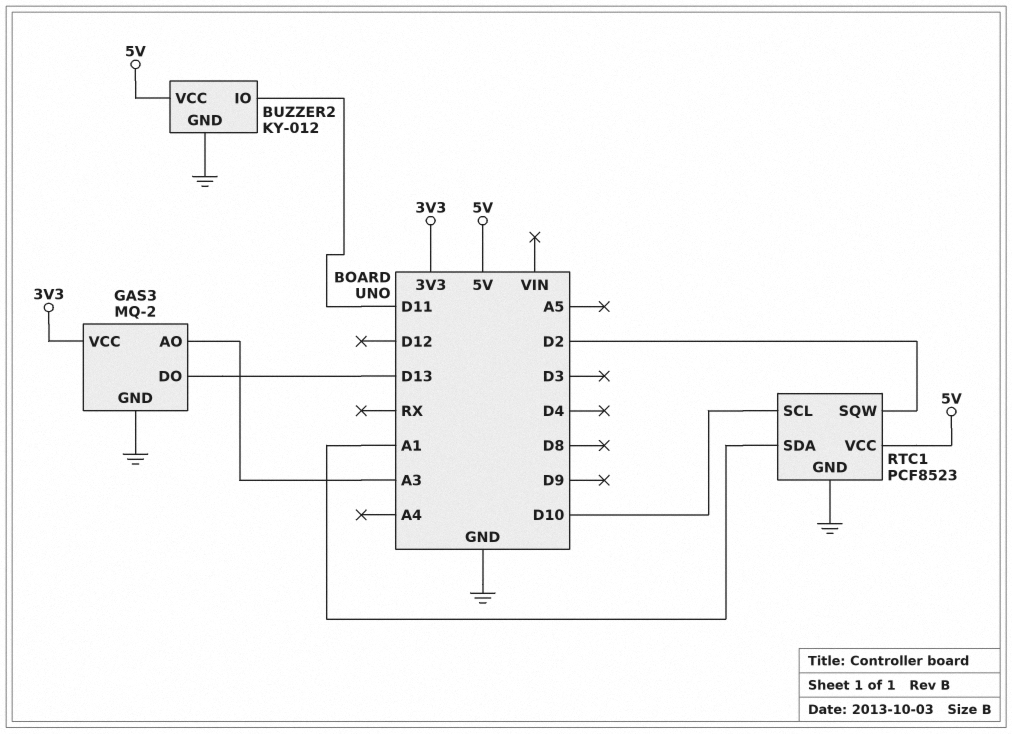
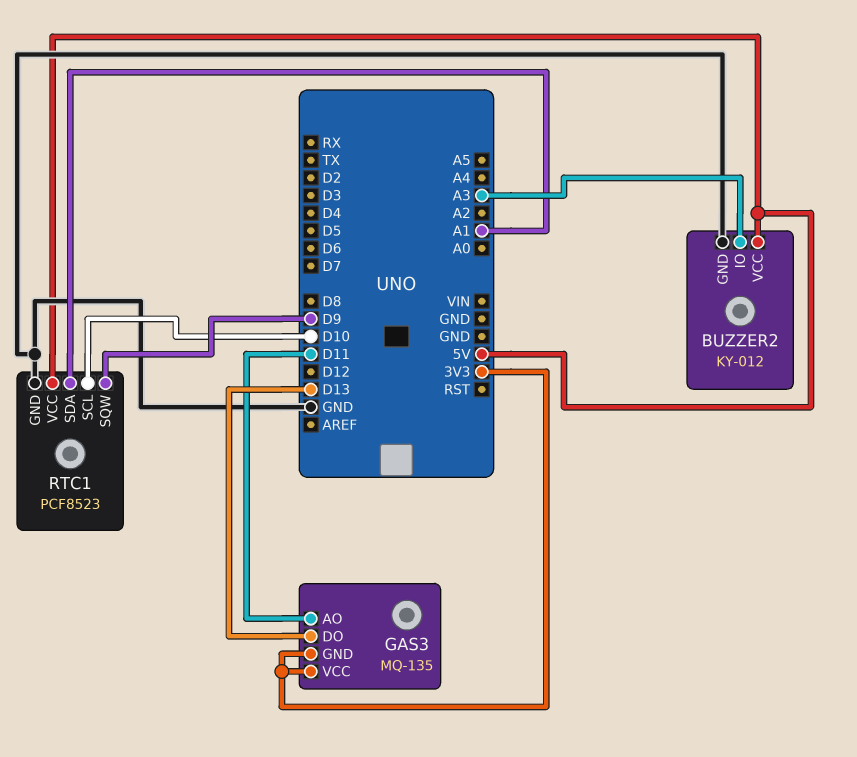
BUZZER2 pin IO: D11 -> A3
GAS3: MQ-2 -> MQ-135
GAS3 pin AO: A3 -> D11
GAS3 pin GND: GND -> 3V3
RTC1 pin SQW: D2 -> D9

